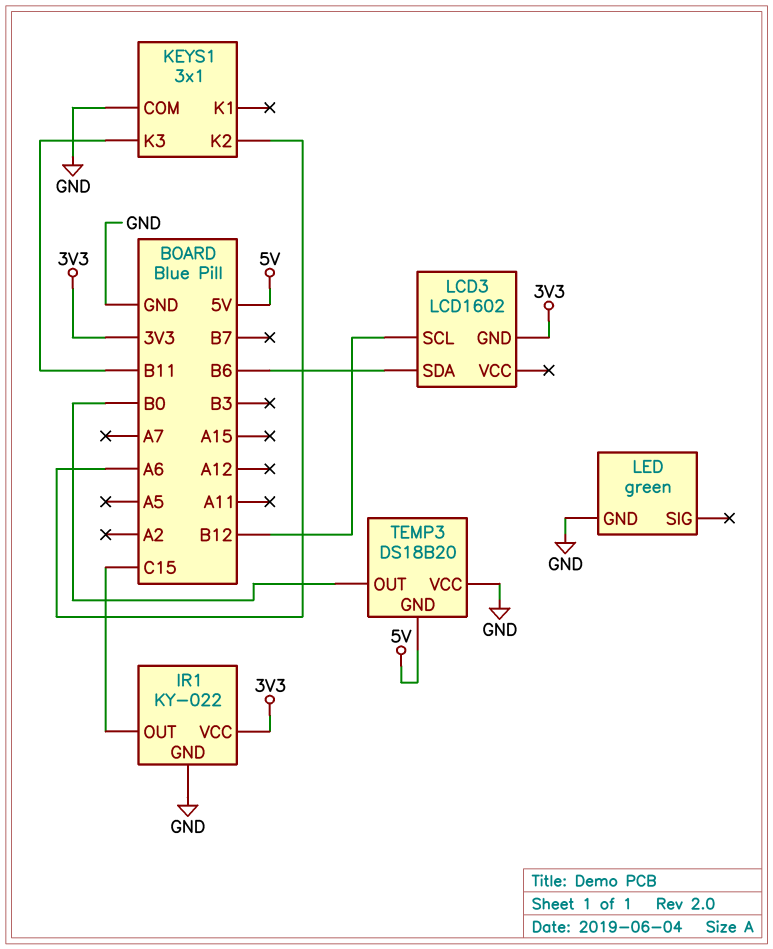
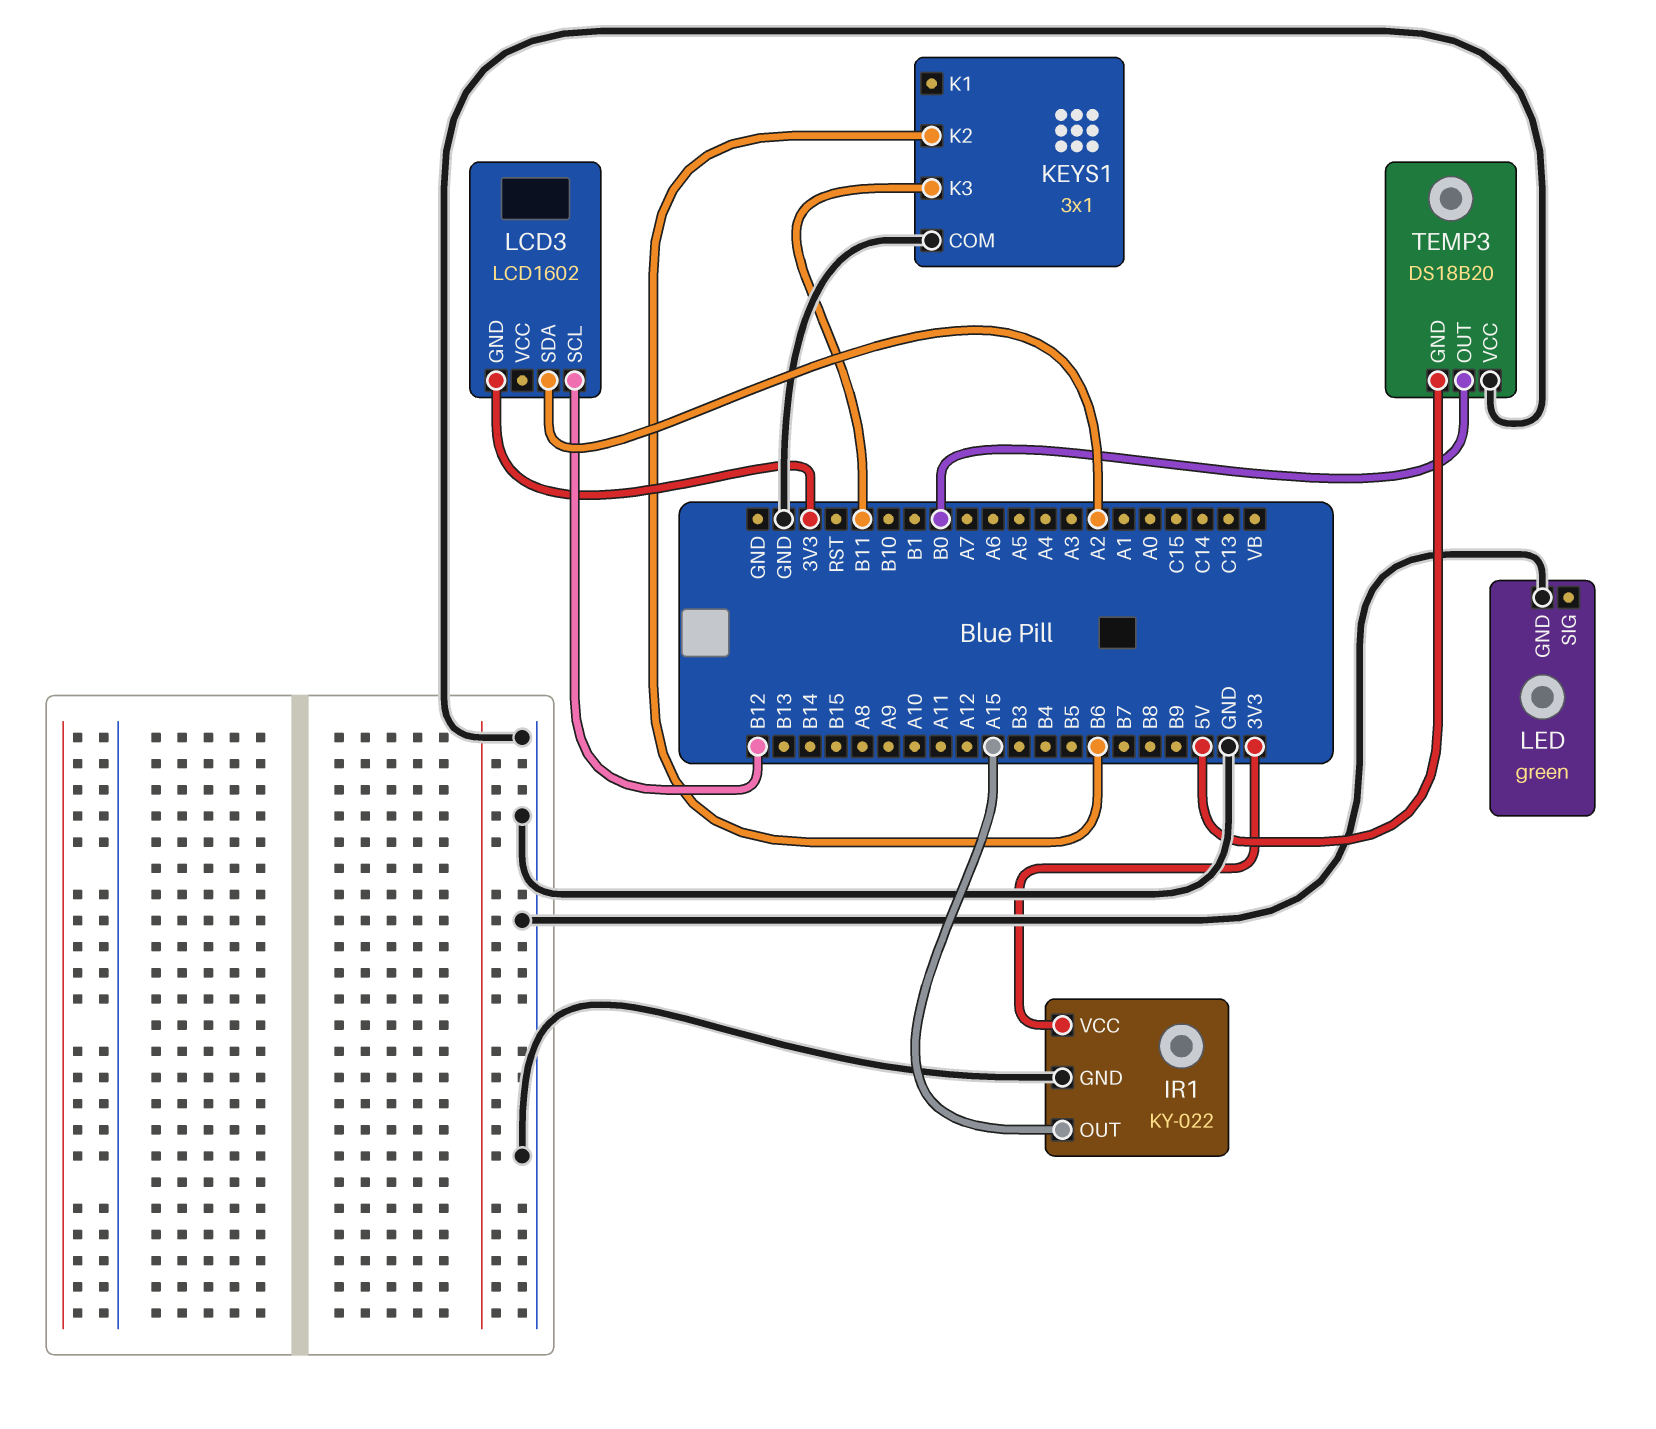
IR1 pin OUT: C15 -> A15
KEYS1 pin K2: A6 -> B6
LCD3 pin SDA: B6 -> A2

